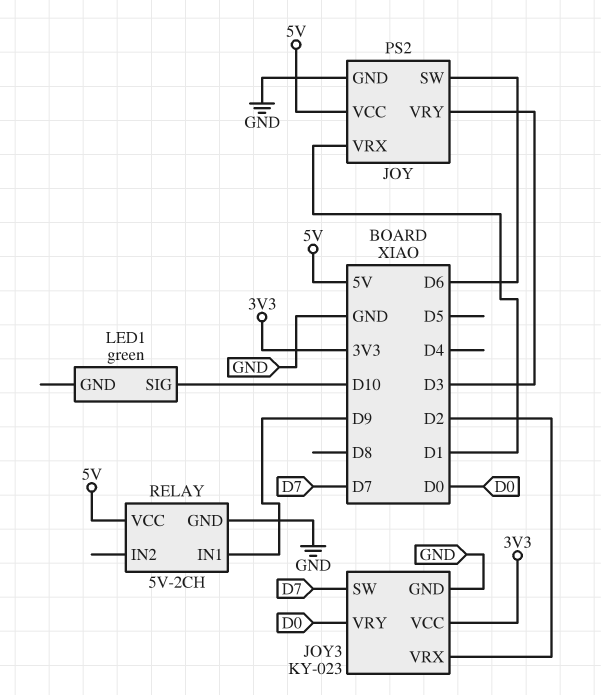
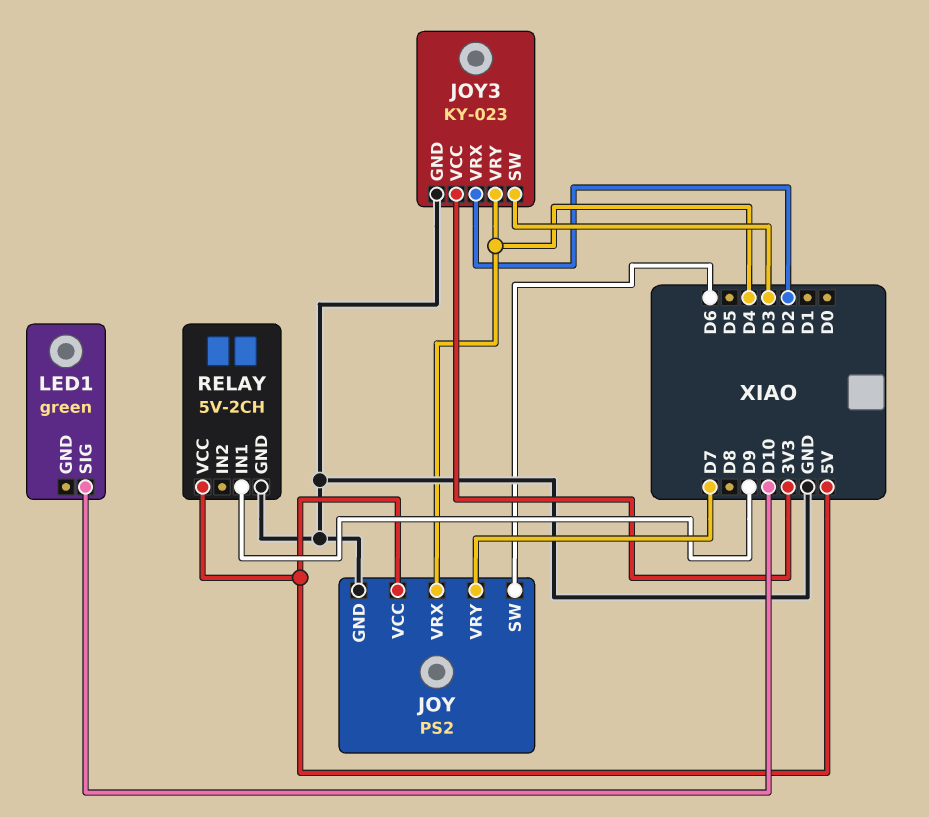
JOY pin VRX: D1 -> D4
JOY pin VRY: D3 -> D7
JOY3 pin SW: D7 -> D3
JOY3 pin VRY: D0 -> D4

